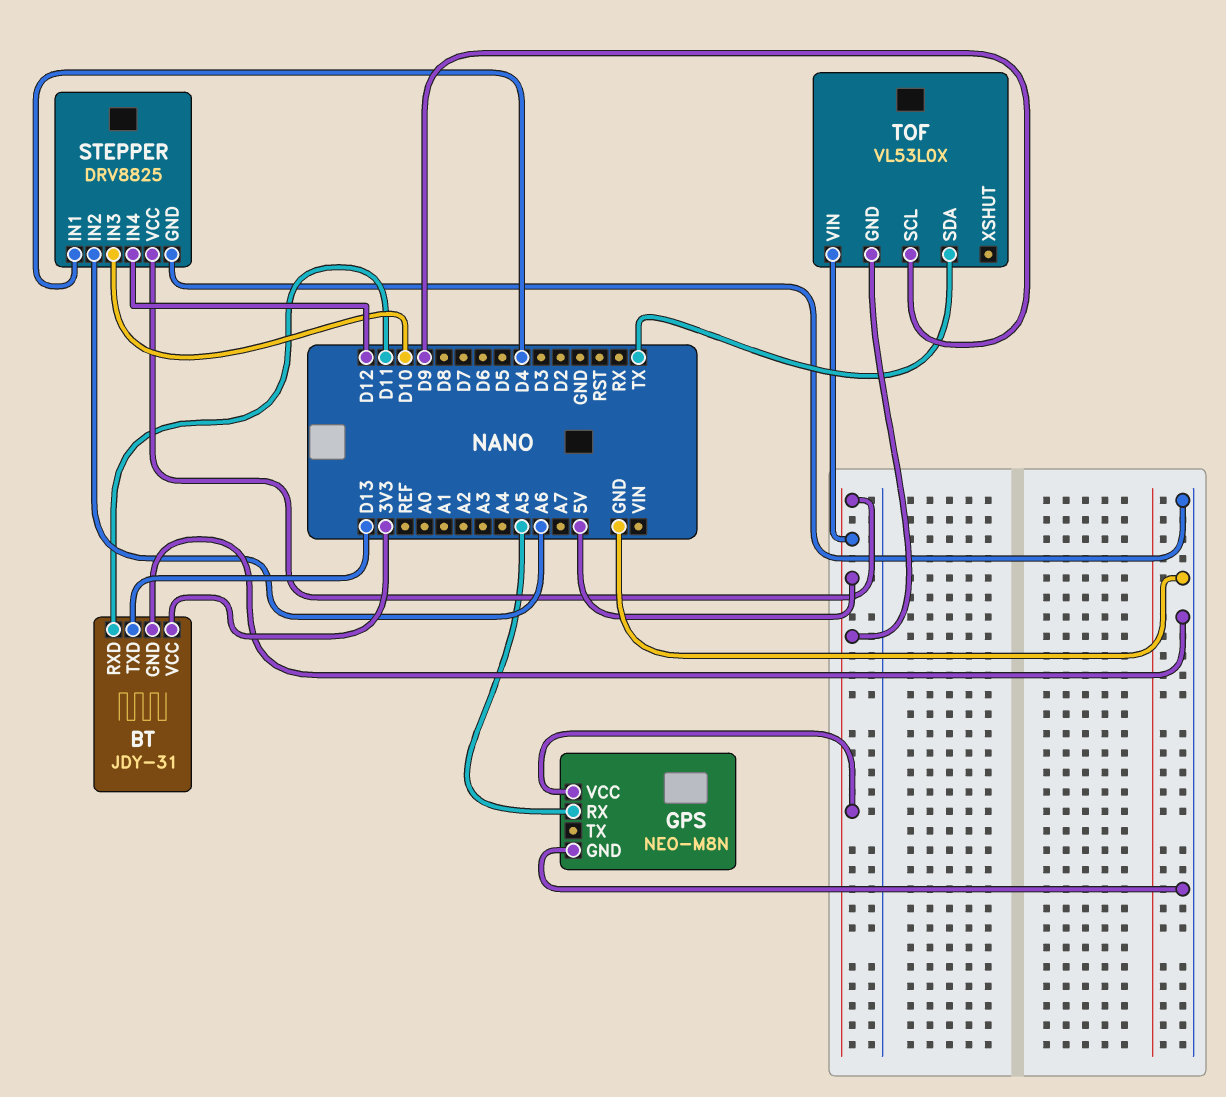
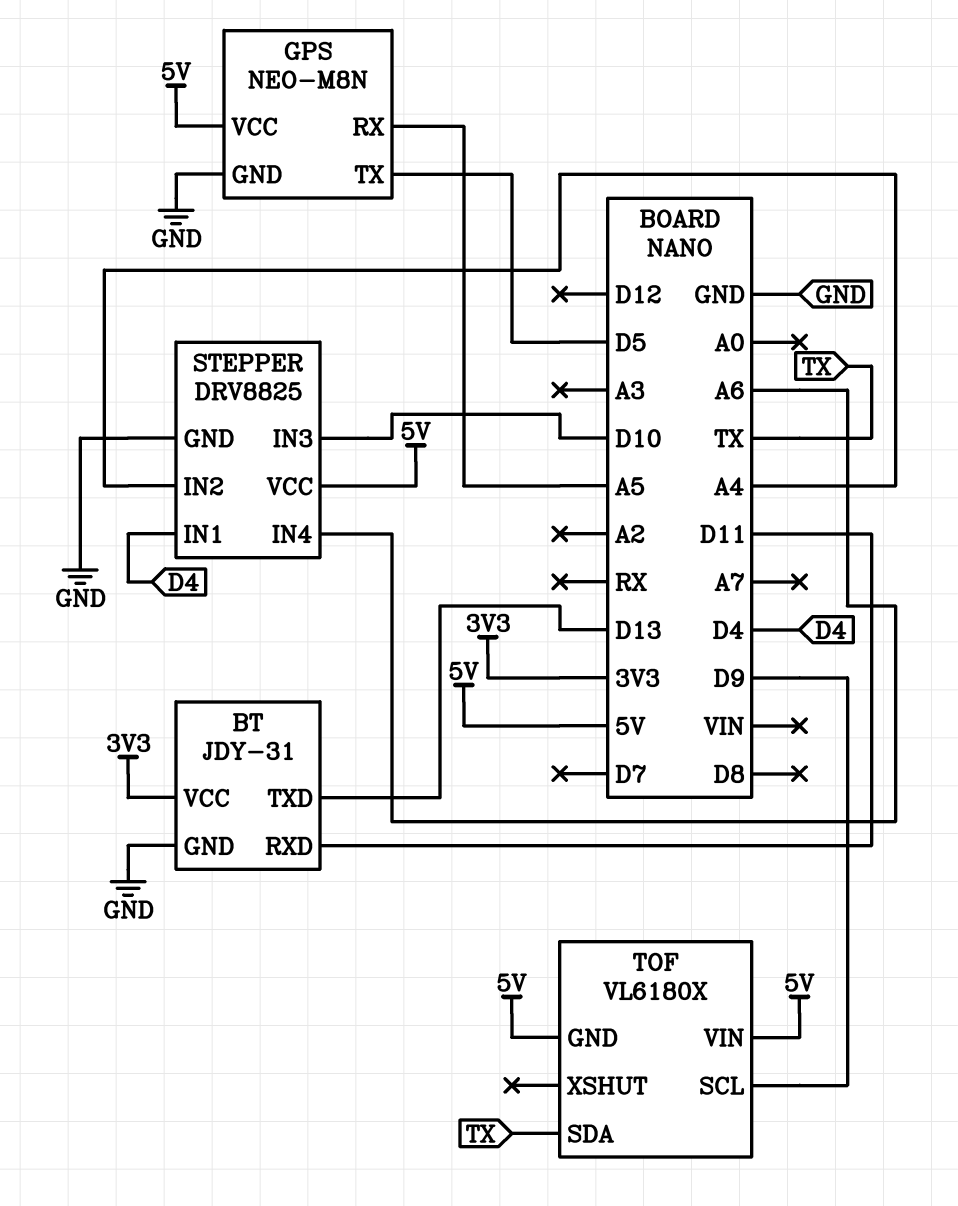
GPS pin TX: none -> D5
STEPPER pin IN2: A6 -> A4
STEPPER pin IN4: D12 -> A6
TOF: VL53L0X -> VL6180X

